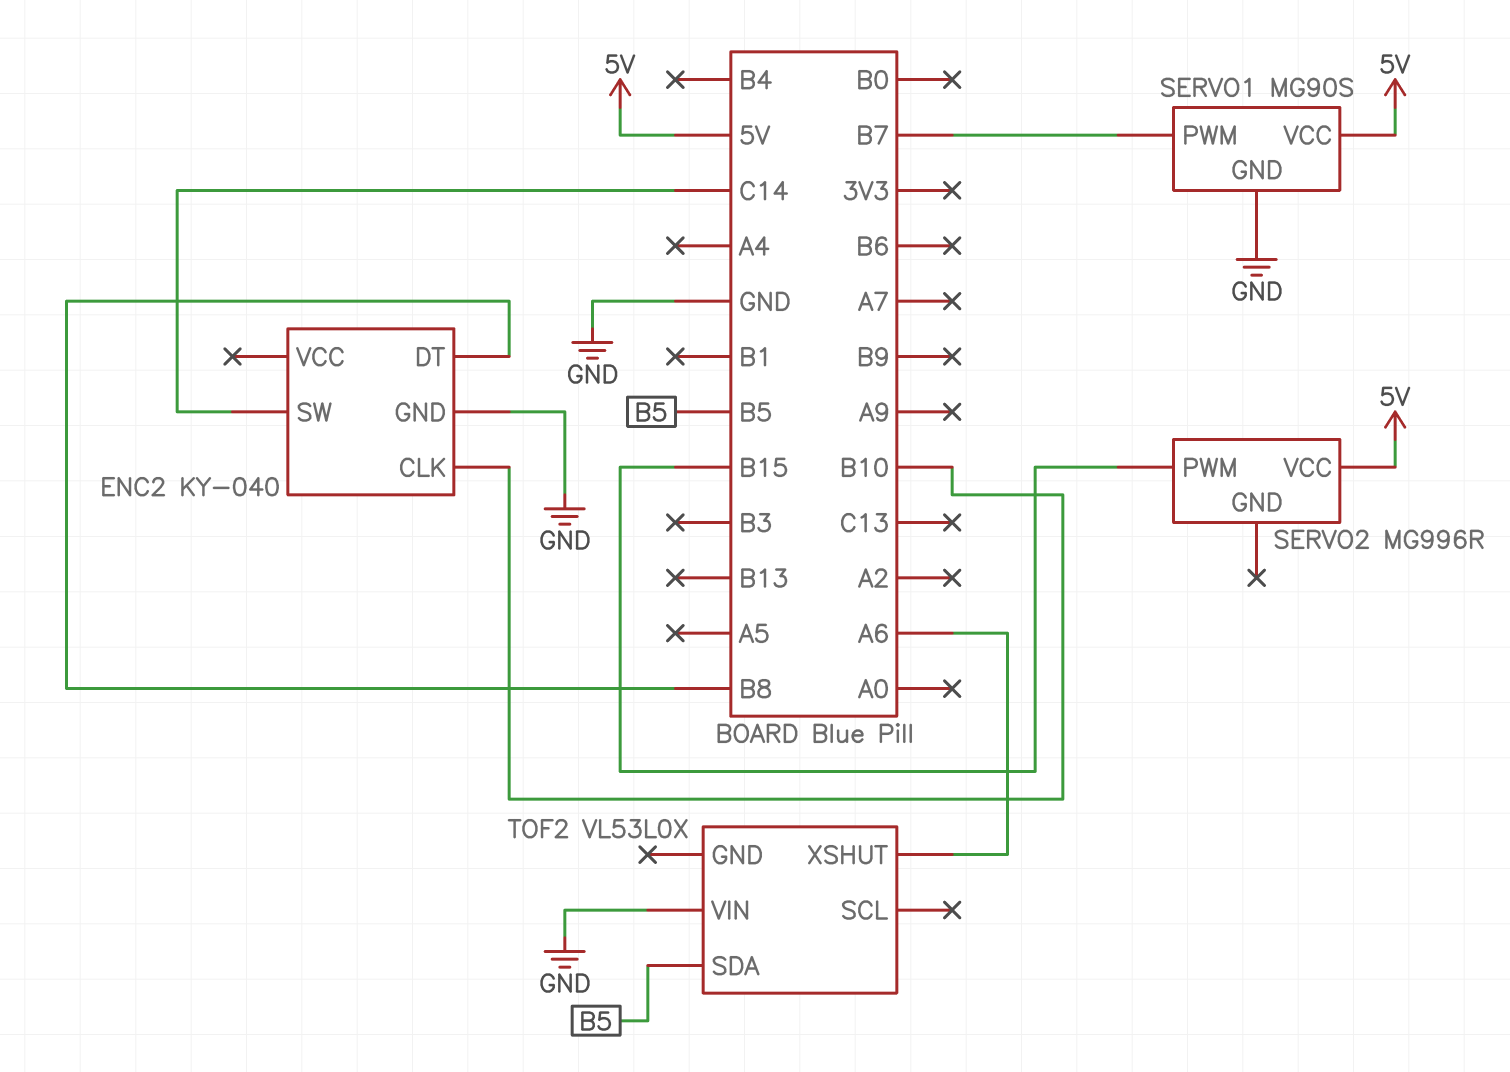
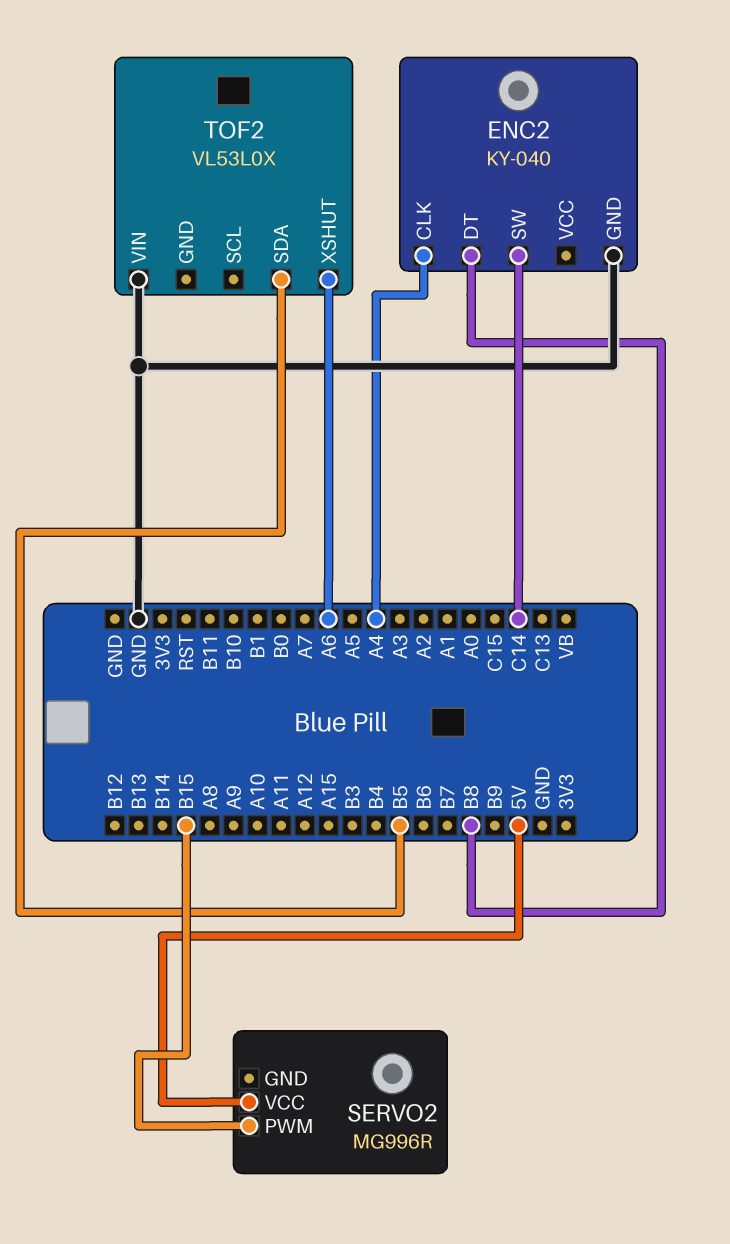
ENC2 pin CLK: B10 -> A4
SERVO1: MG90S -> none
SERVO1 pin GND: GND -> none
SERVO1 pin PWM: B7 -> none
SERVO1 pin VCC: 5V -> none

